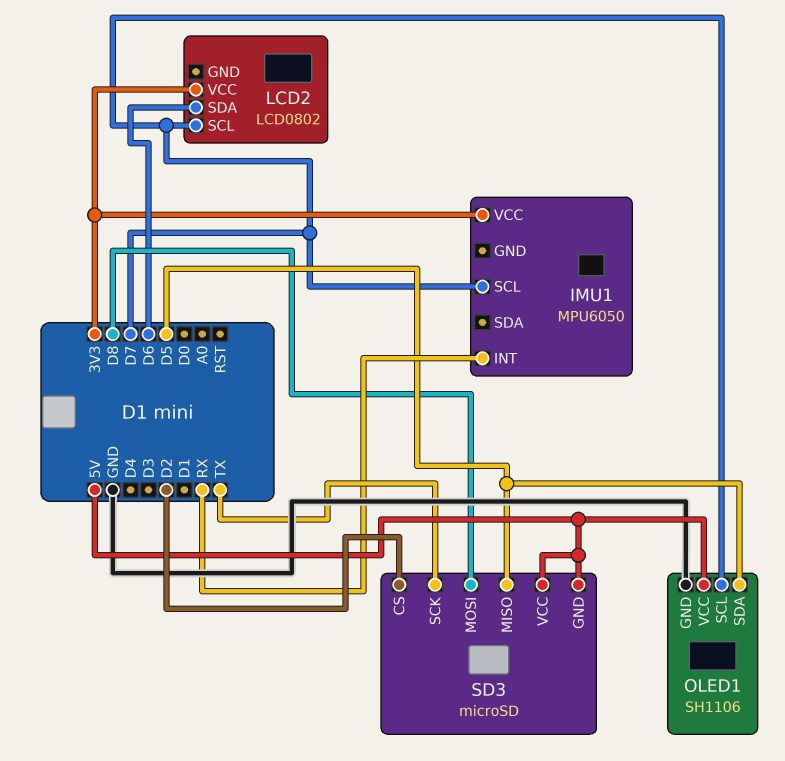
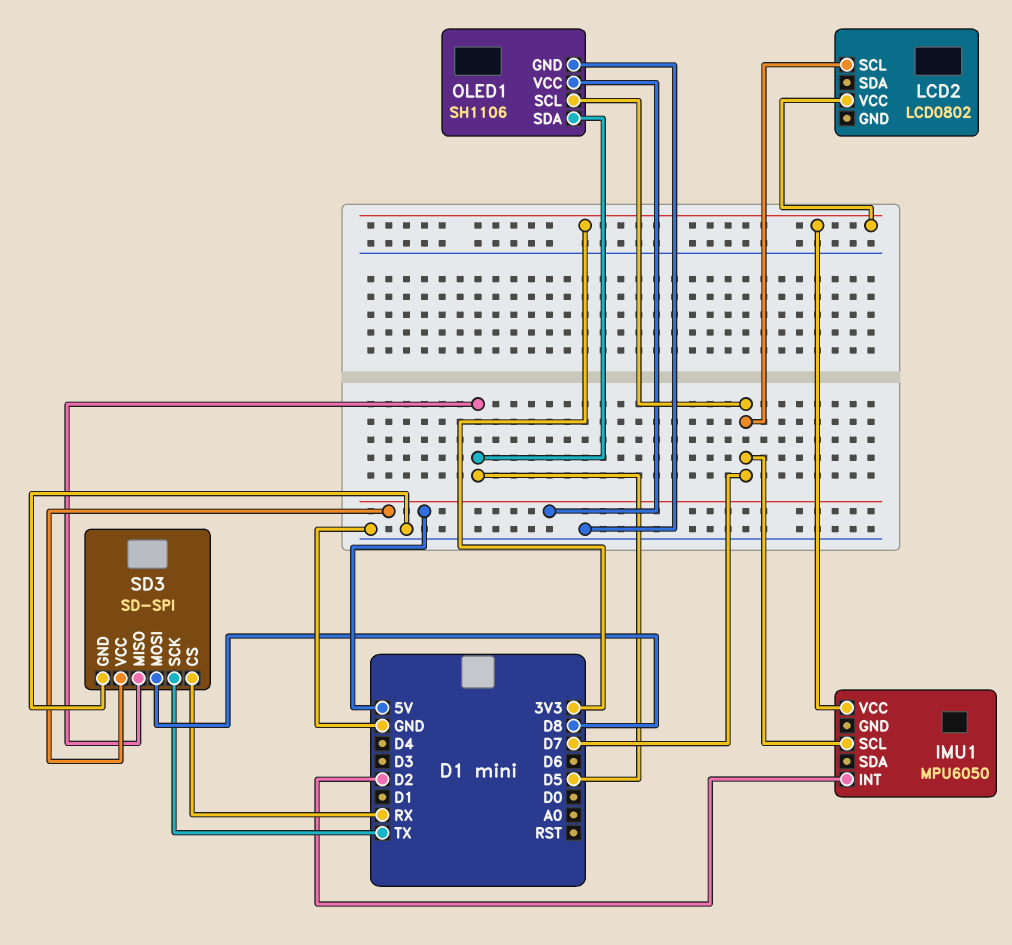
IMU1 pin INT: RX -> D2
LCD2 pin SDA: D6 -> none
SD3: microSD -> SD-SPI
SD3 pin CS: D2 -> RX
SD3 pin GND: 5V -> GND

